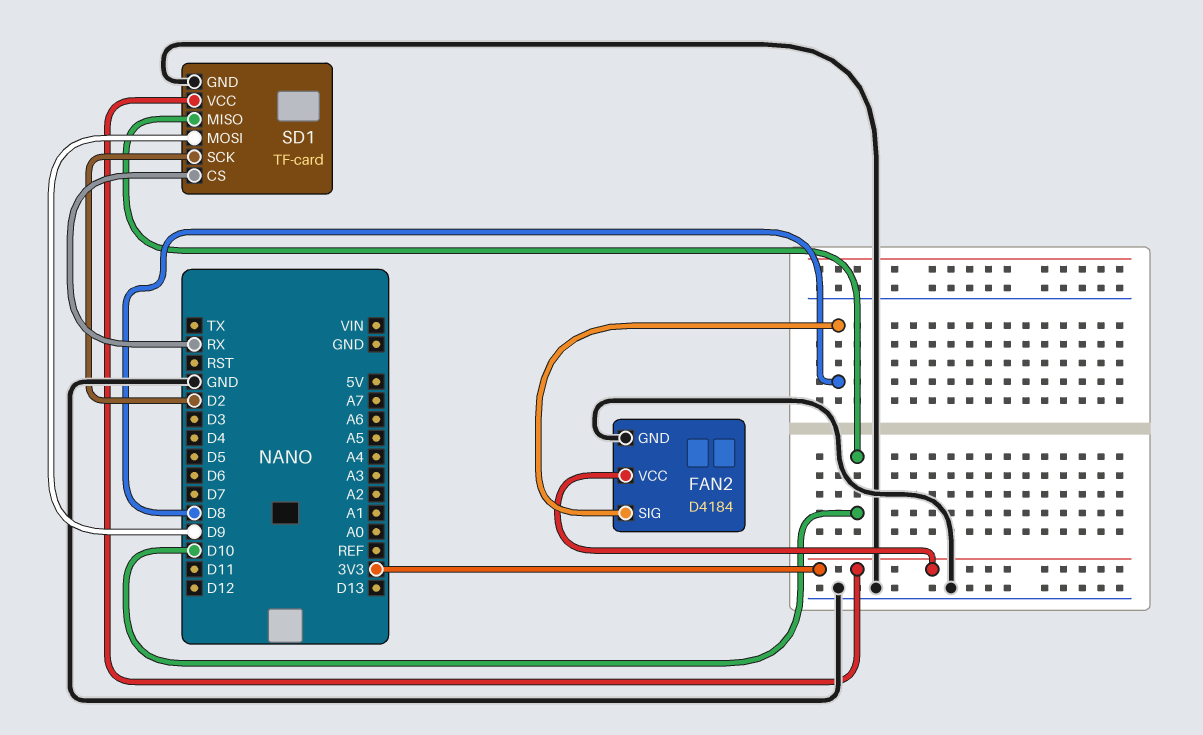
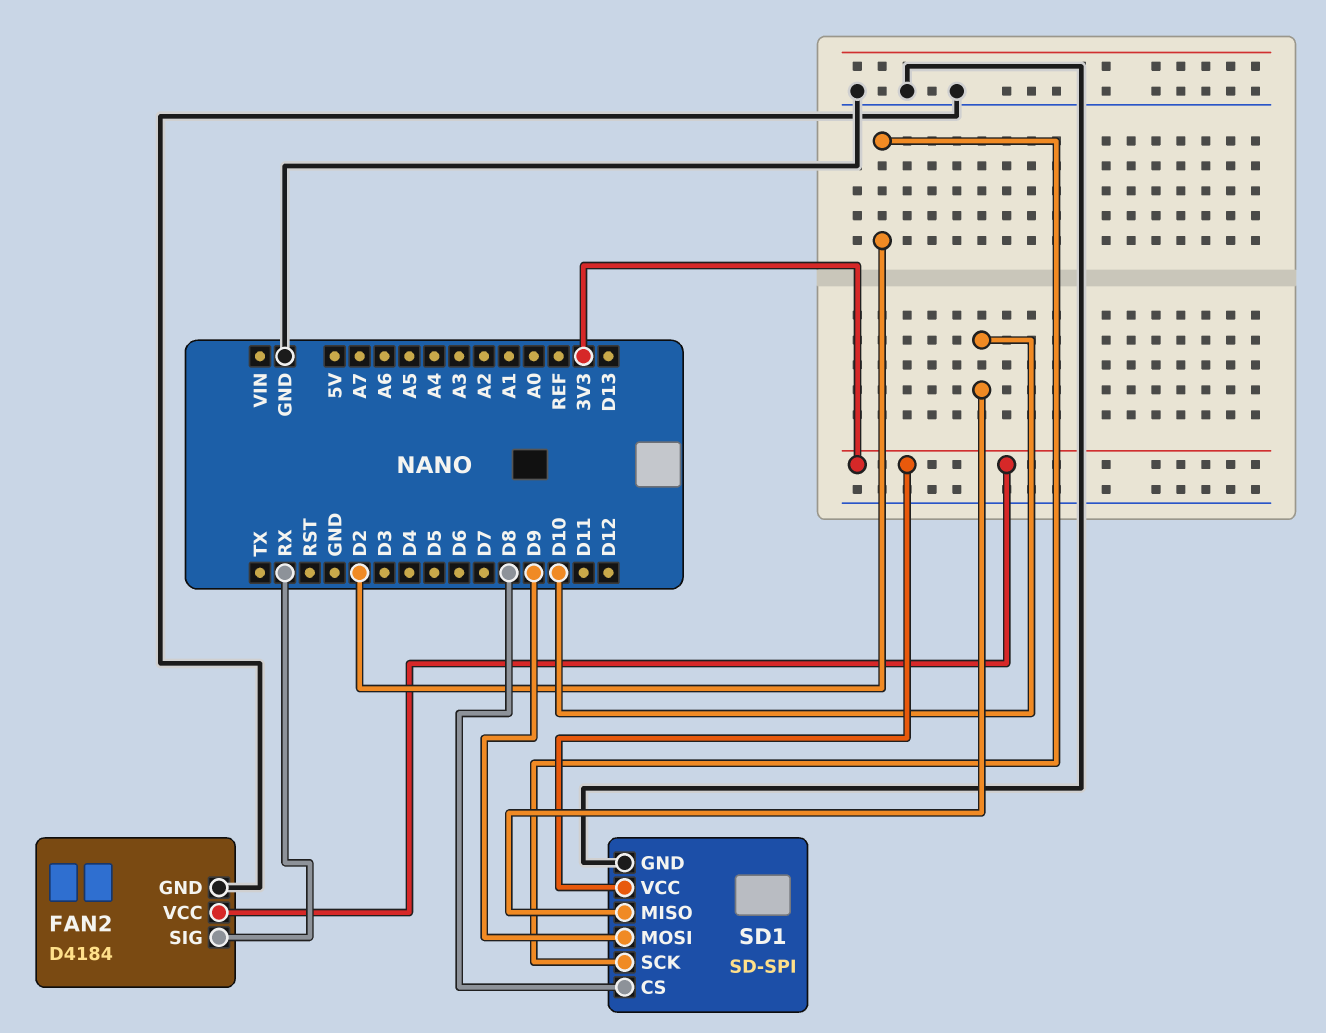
FAN2 pin SIG: D8 -> RX
SD1: TF-card -> SD-SPI
SD1 pin CS: RX -> D8

